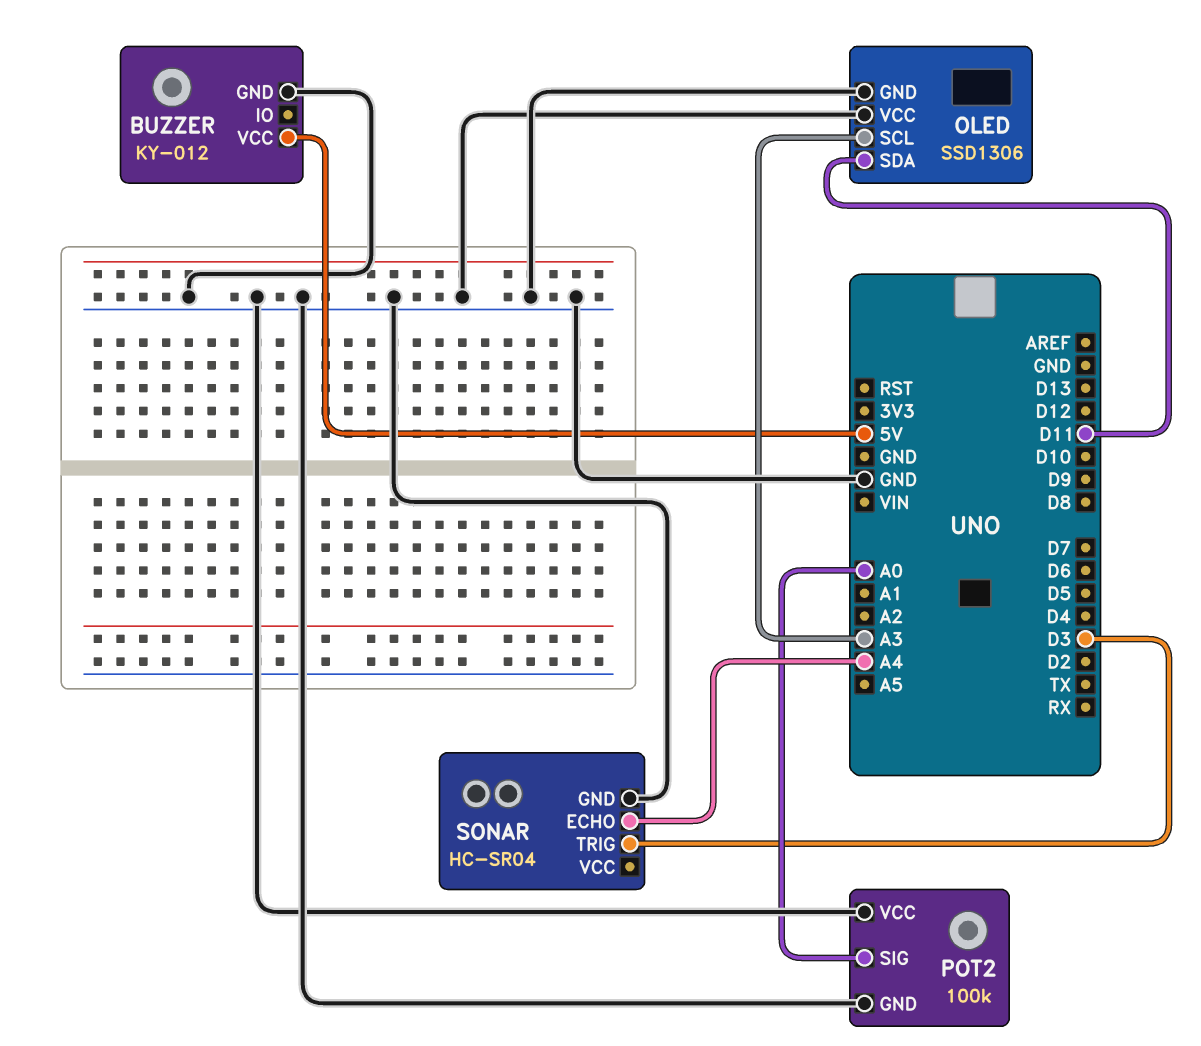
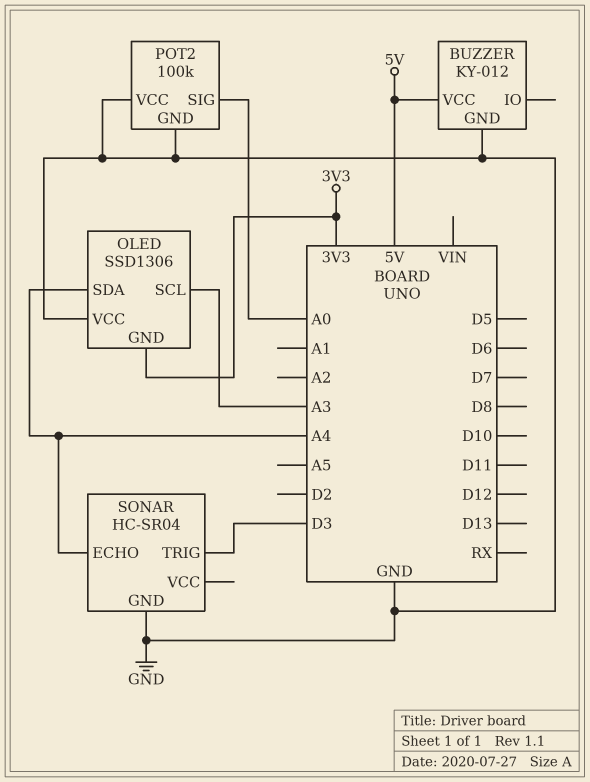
OLED pin GND: GND -> 3V3
OLED pin SDA: D11 -> A4

